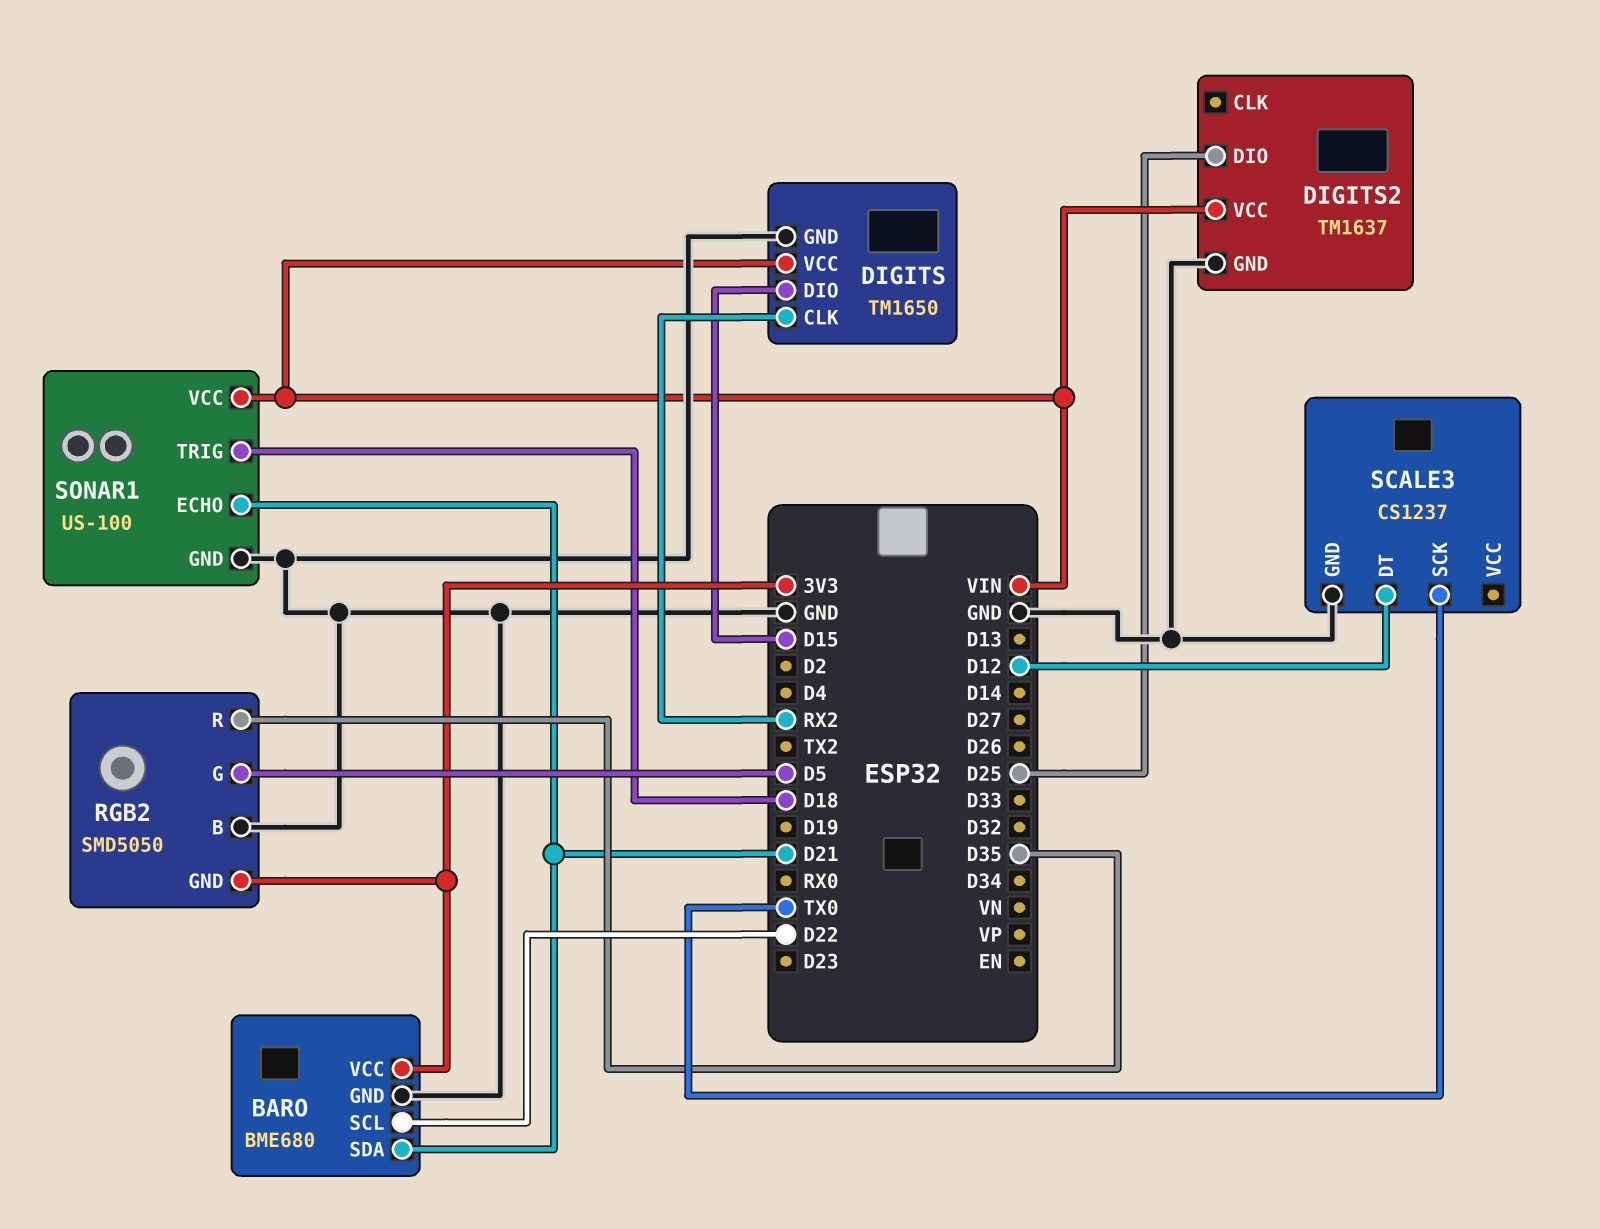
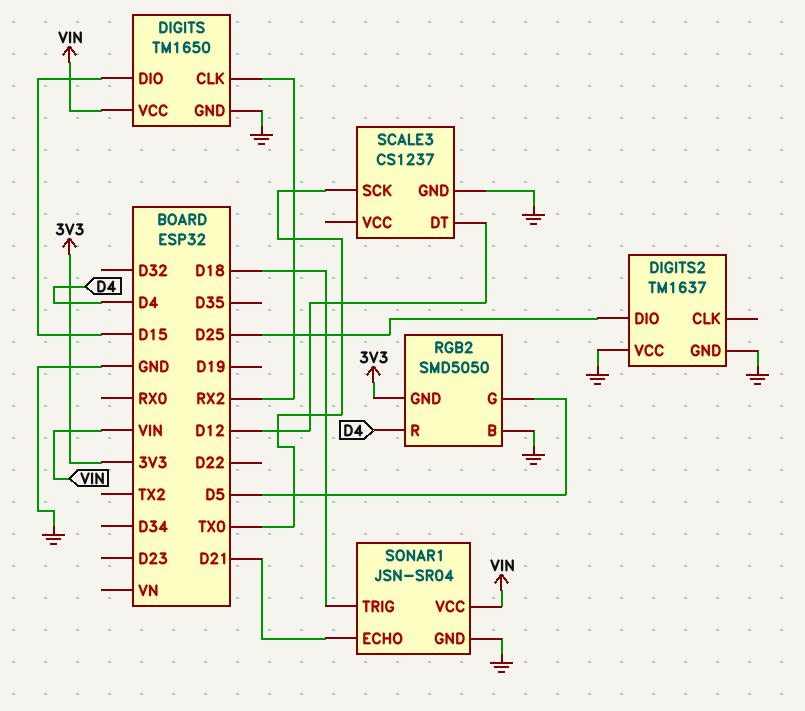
BARO: BME680 -> none
BARO pin GND: GND -> none
BARO pin SCL: D22 -> none
BARO pin SDA: D21 -> none
BARO pin VCC: 3V3 -> none
DIGITS2 pin VCC: VIN -> GND
RGB2 pin R: D35 -> D4
SONAR1: US-100 -> JSN-SR04

